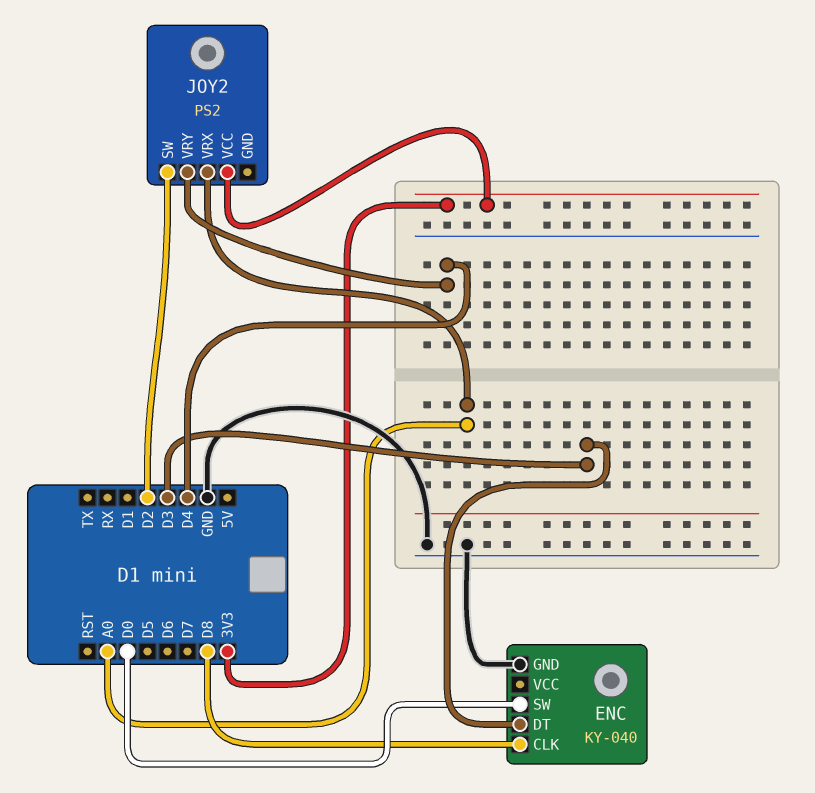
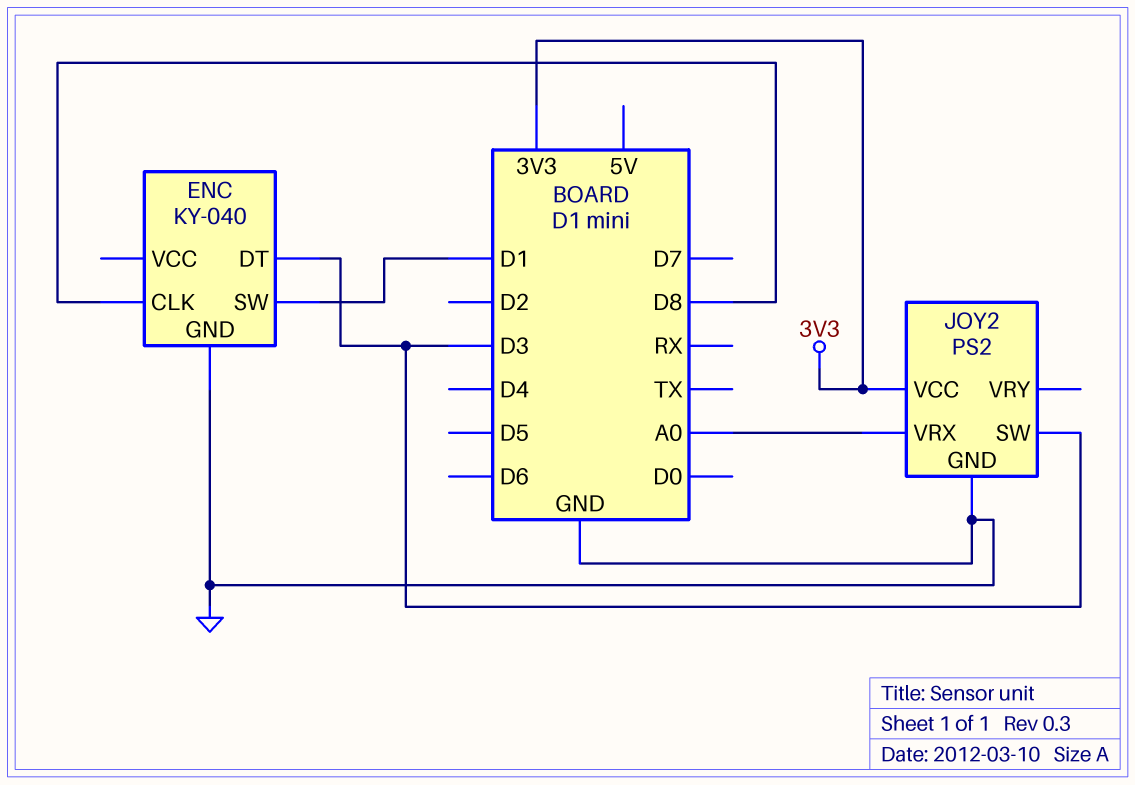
ENC pin SW: D0 -> D1
JOY2 pin GND: none -> GND
JOY2 pin SW: D2 -> D3
JOY2 pin VRY: D4 -> none

